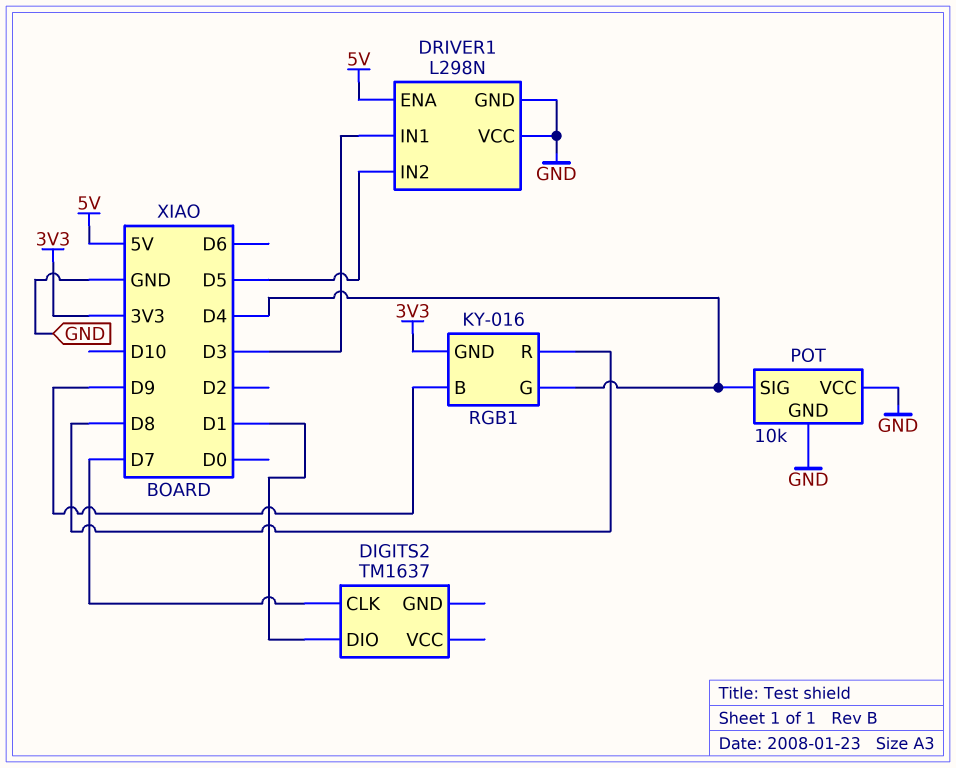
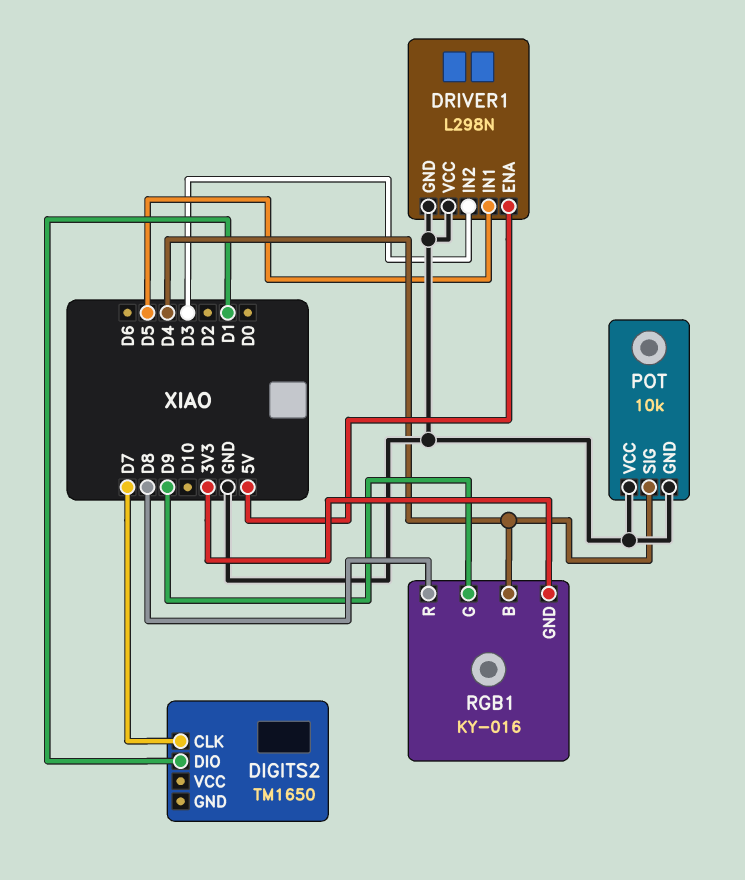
DIGITS2: TM1637 -> TM1650
DRIVER1 pin IN1: D3 -> D5
DRIVER1 pin IN2: D5 -> D3
RGB1 pin B: D9 -> D4
RGB1 pin G: D4 -> D9

